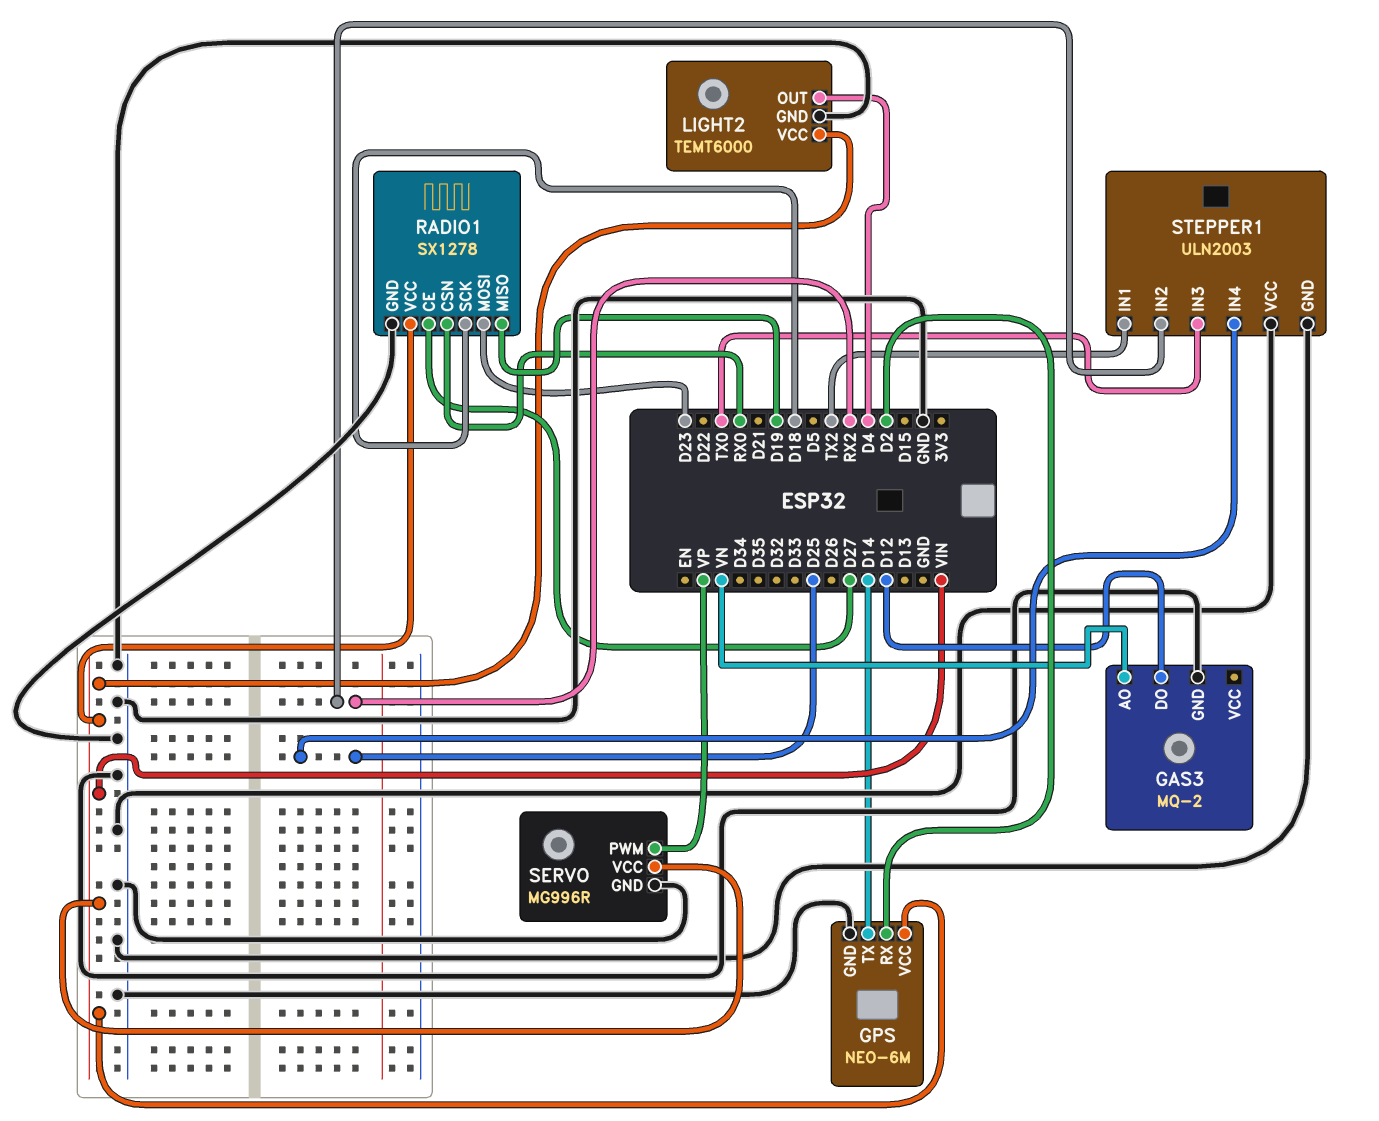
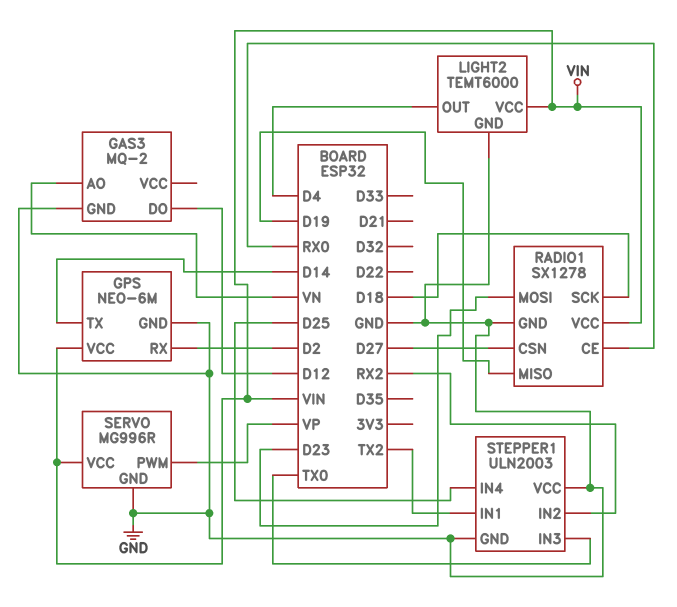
RADIO1 pin CE: D27 -> RX0
RADIO1 pin CSN: RX0 -> D27

